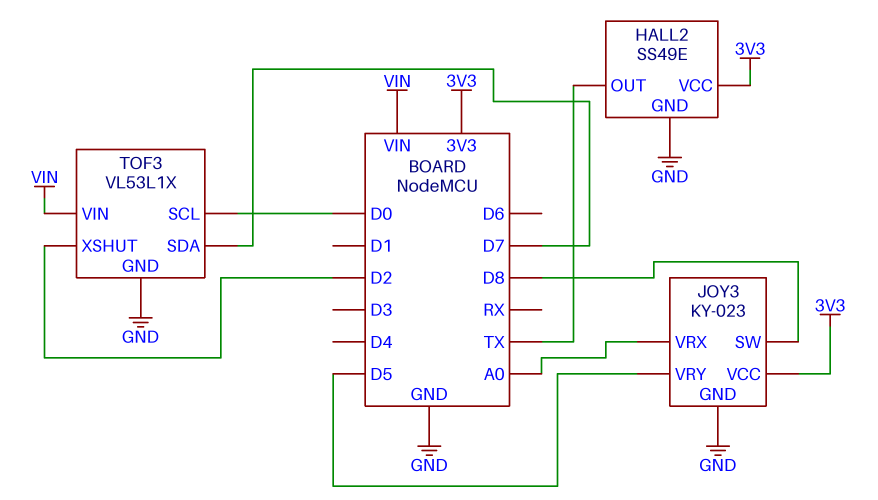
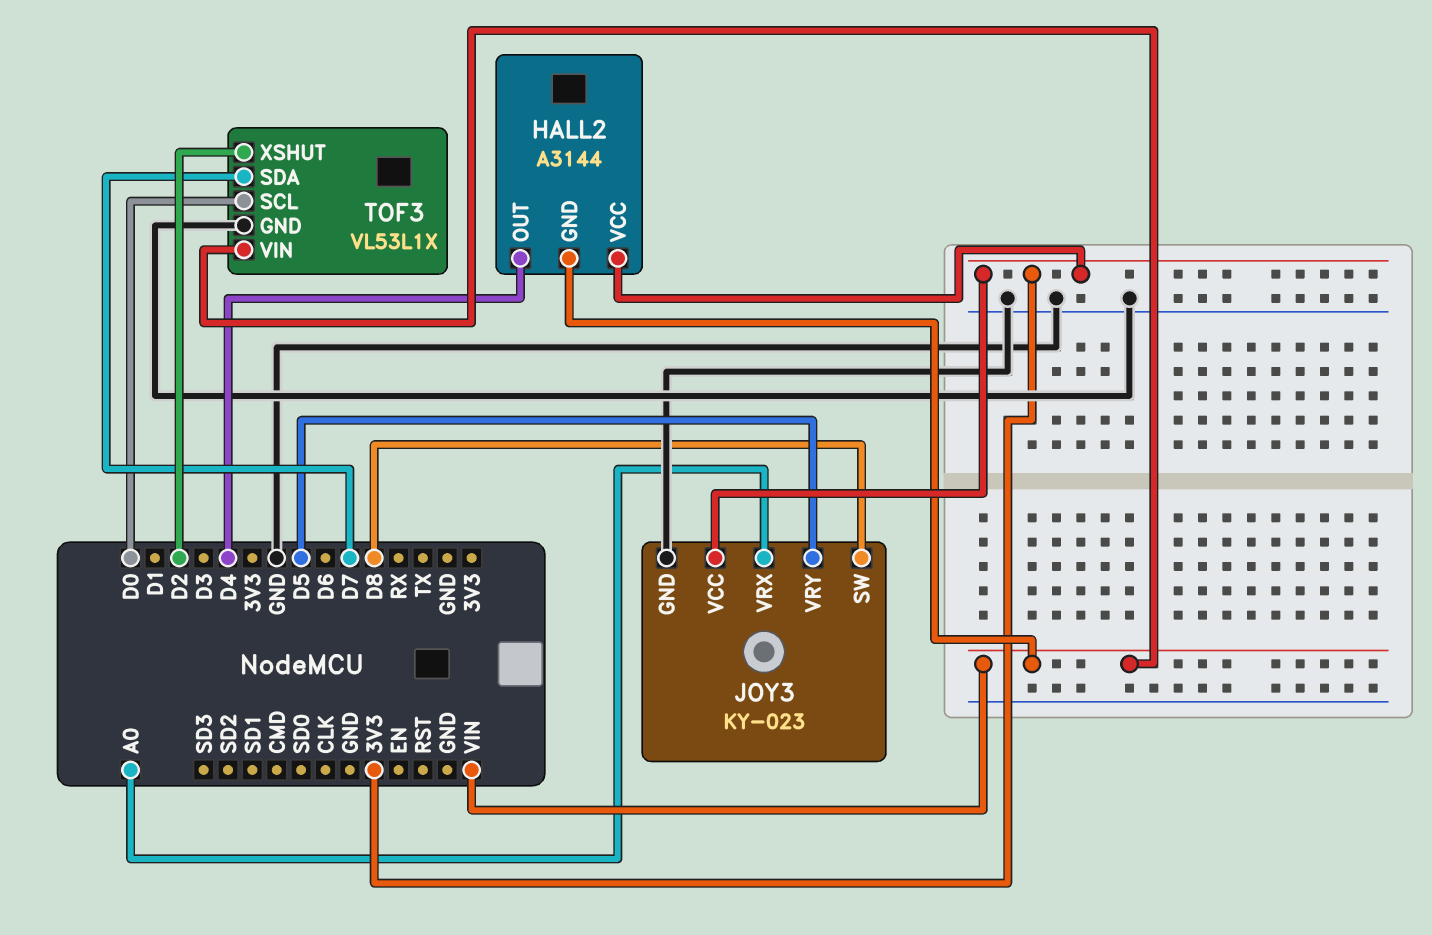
HALL2: SS49E -> A3144
HALL2 pin GND: GND -> VIN
HALL2 pin OUT: TX -> D4

